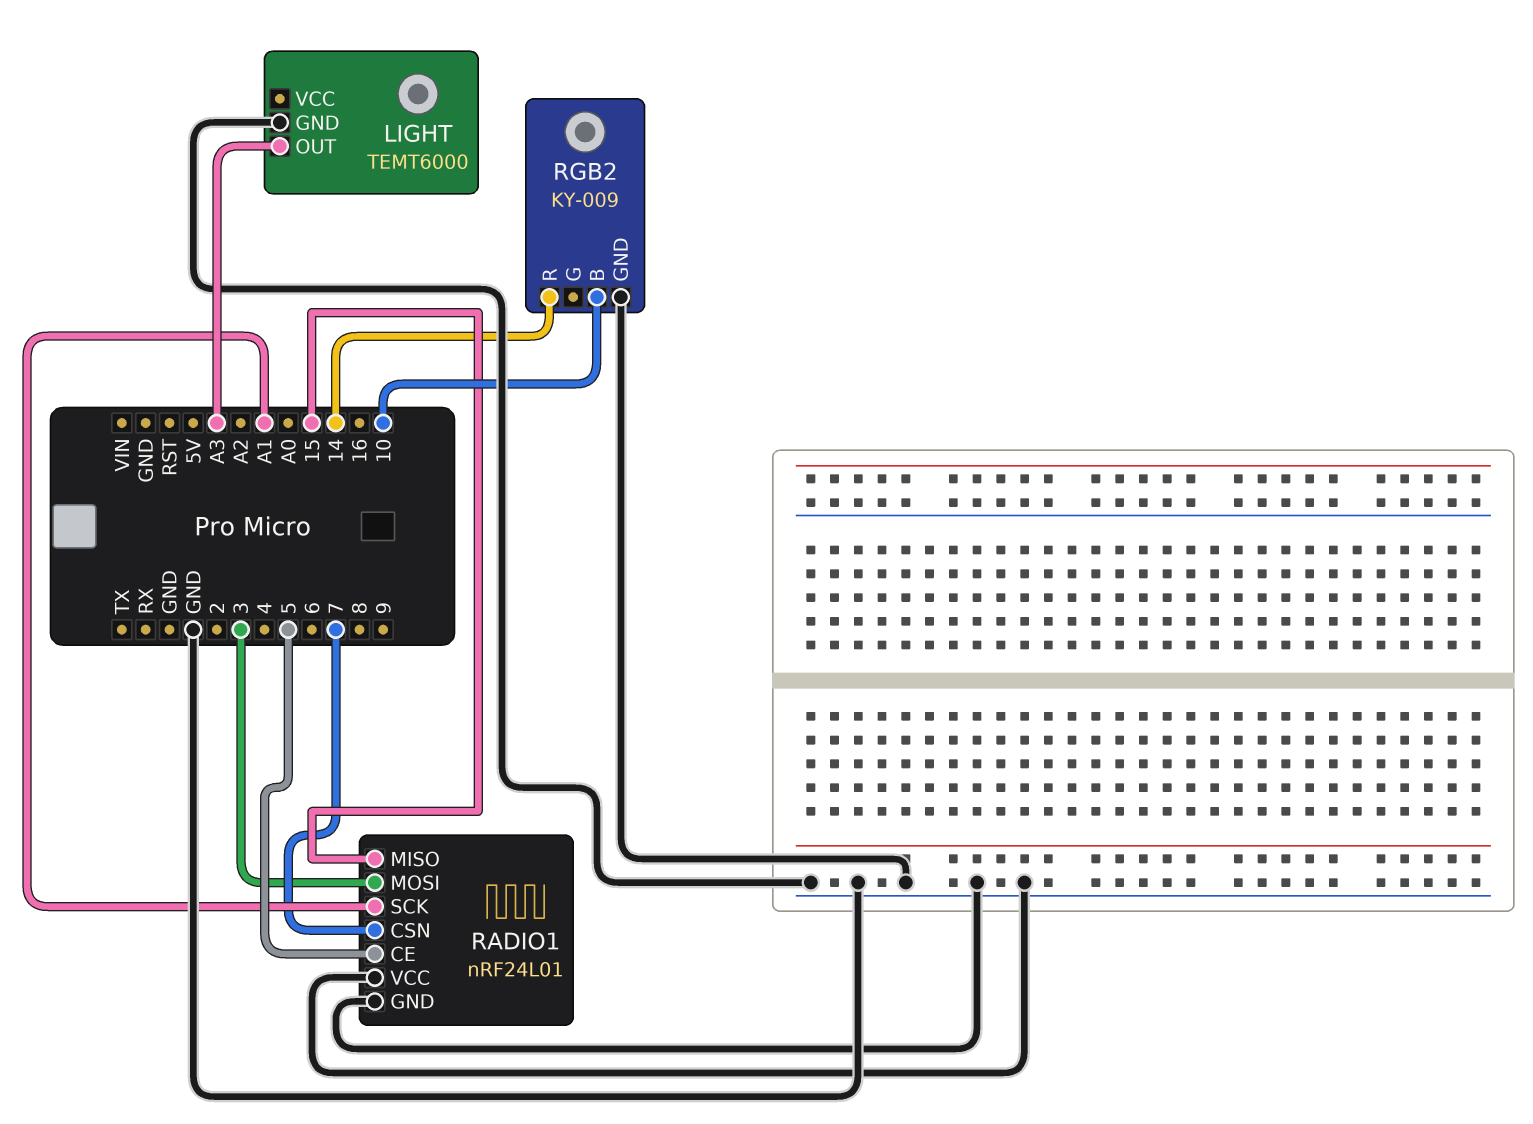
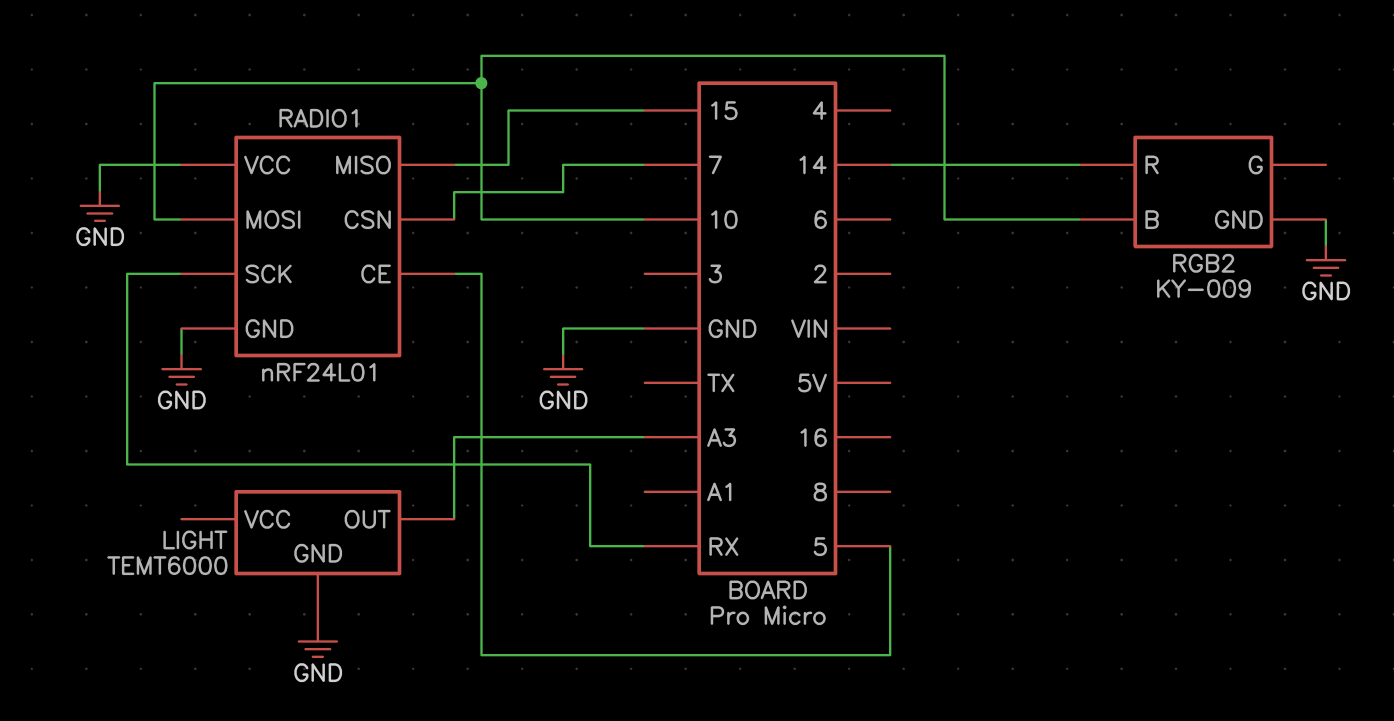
RADIO1 pin MOSI: 3 -> 10
RADIO1 pin SCK: A1 -> RX

